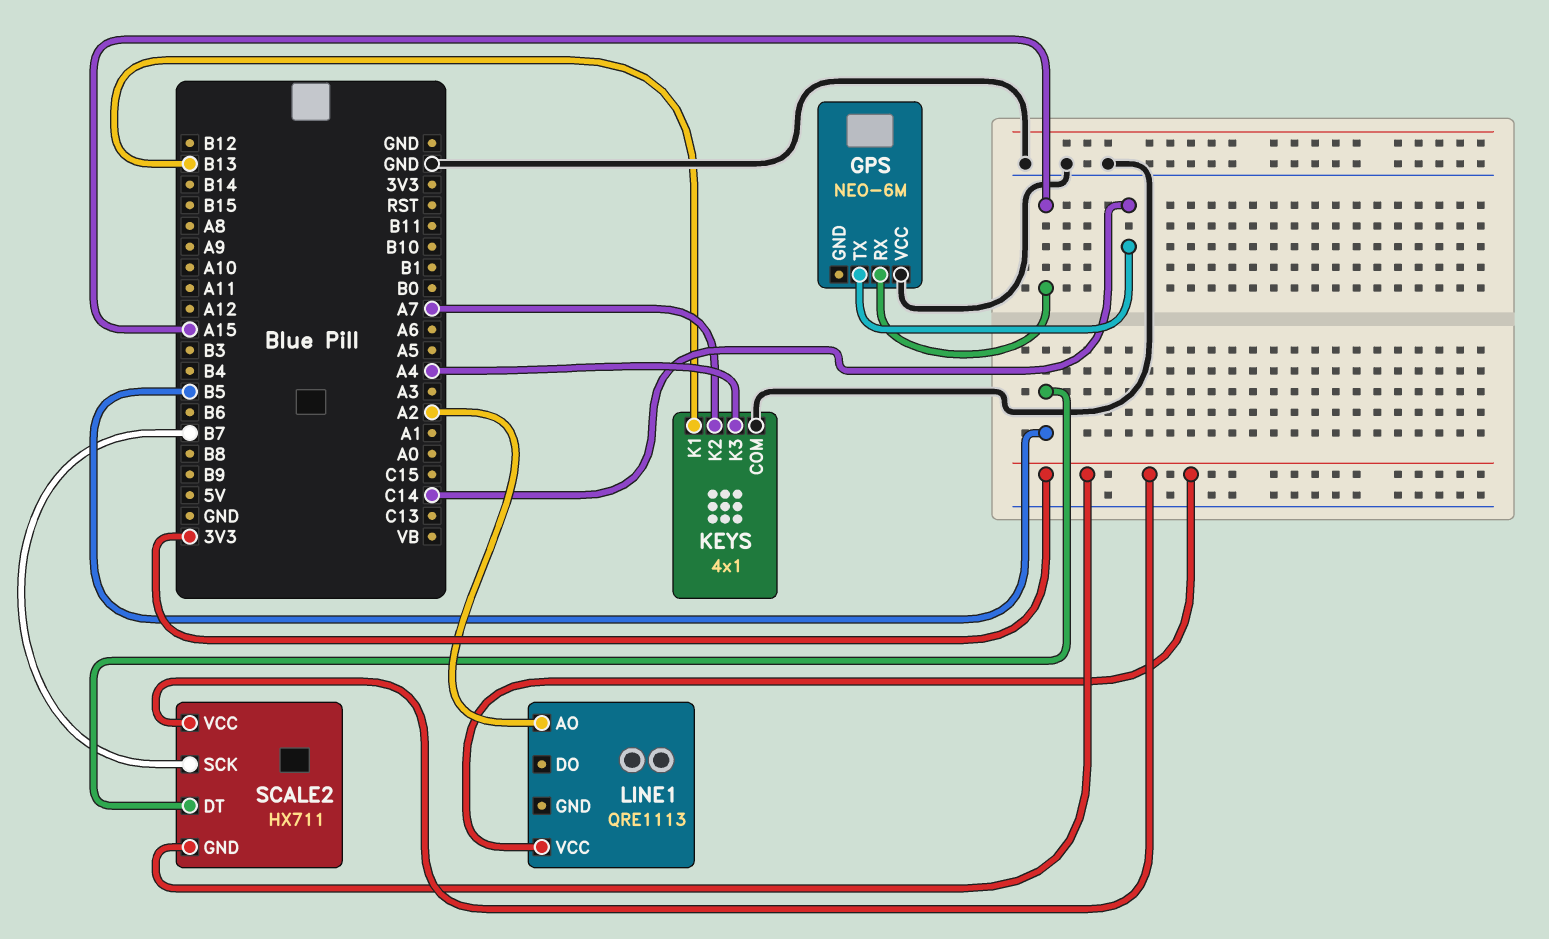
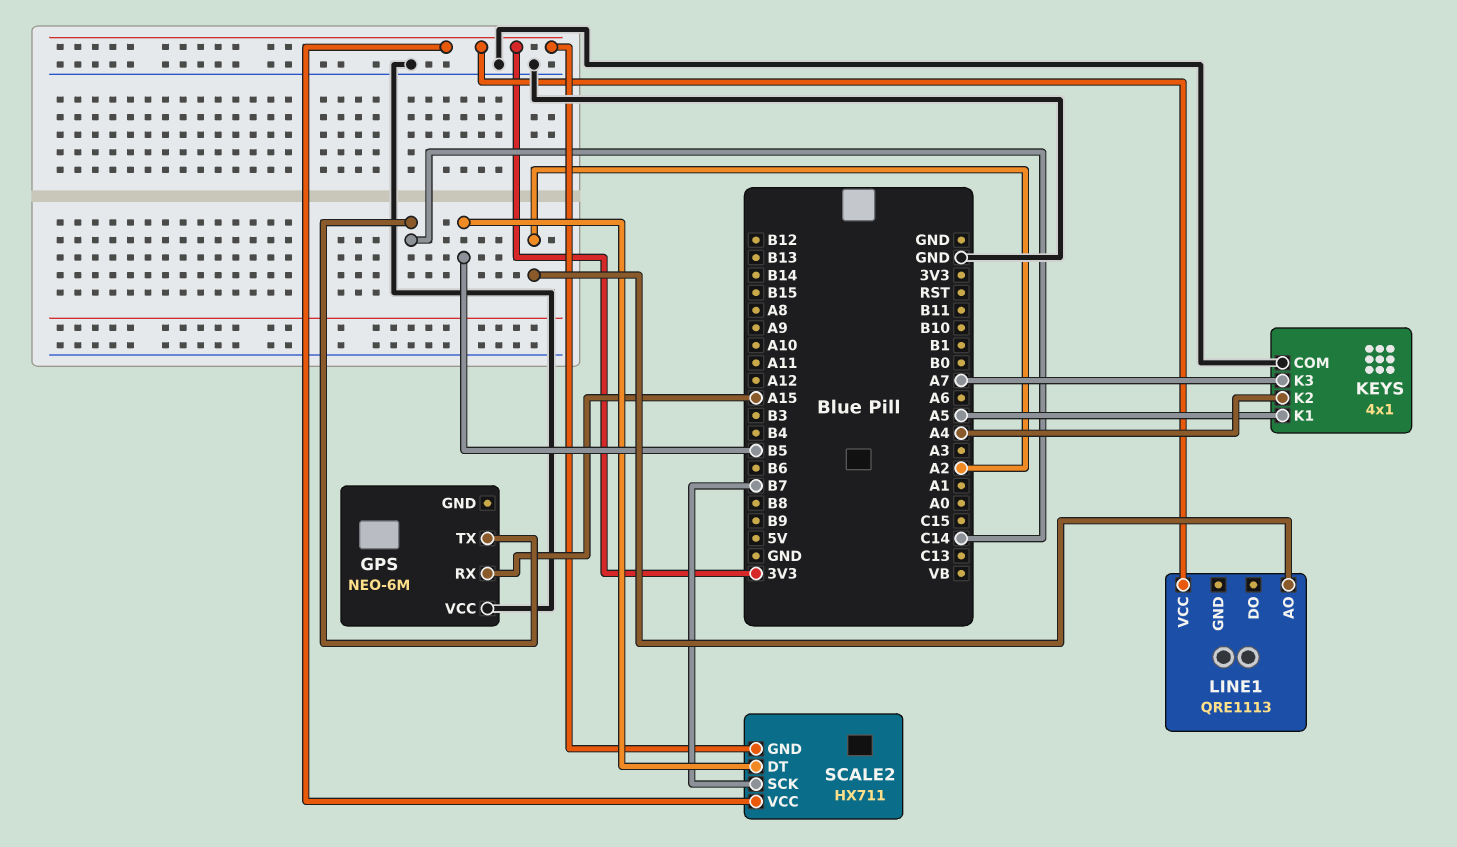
KEYS pin K1: B13 -> A5
KEYS pin K2: A7 -> A4
KEYS pin K3: A4 -> A7

